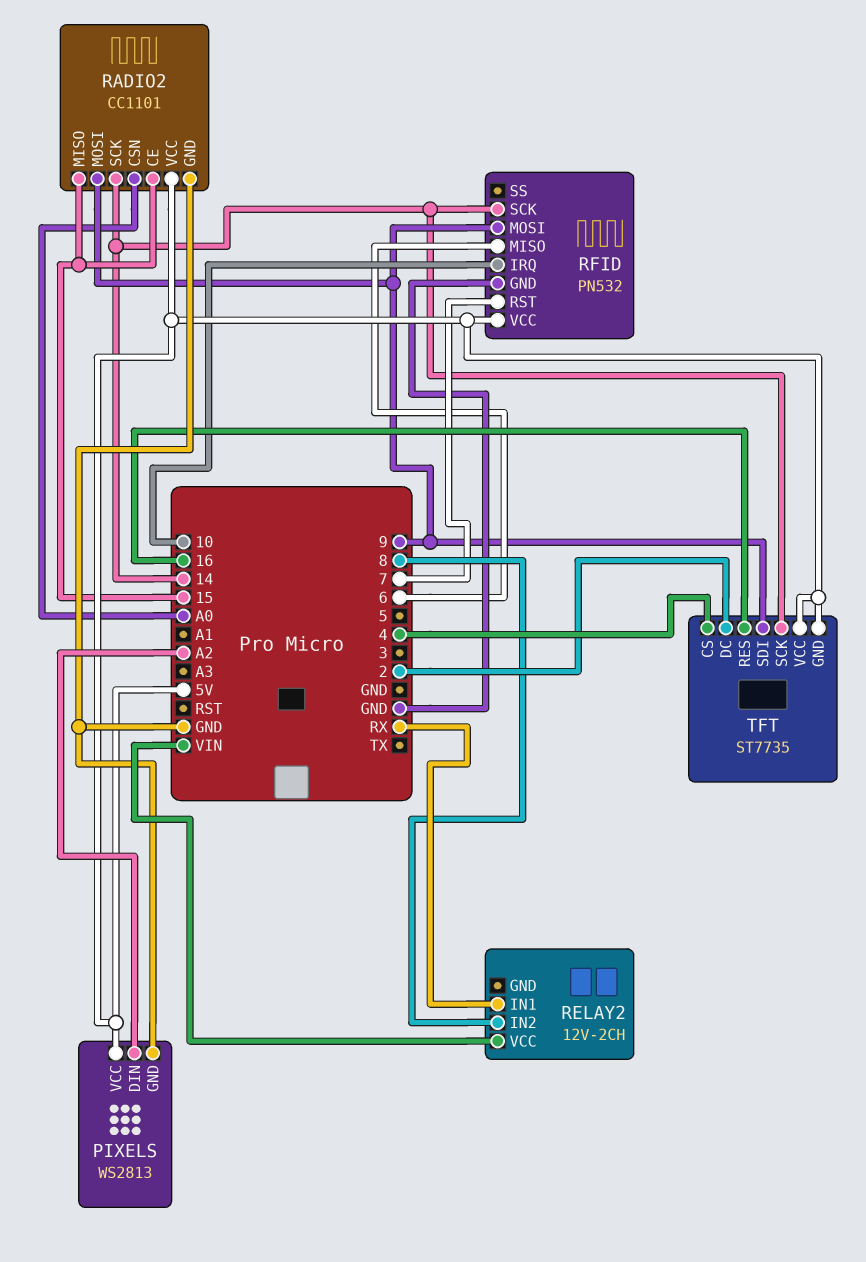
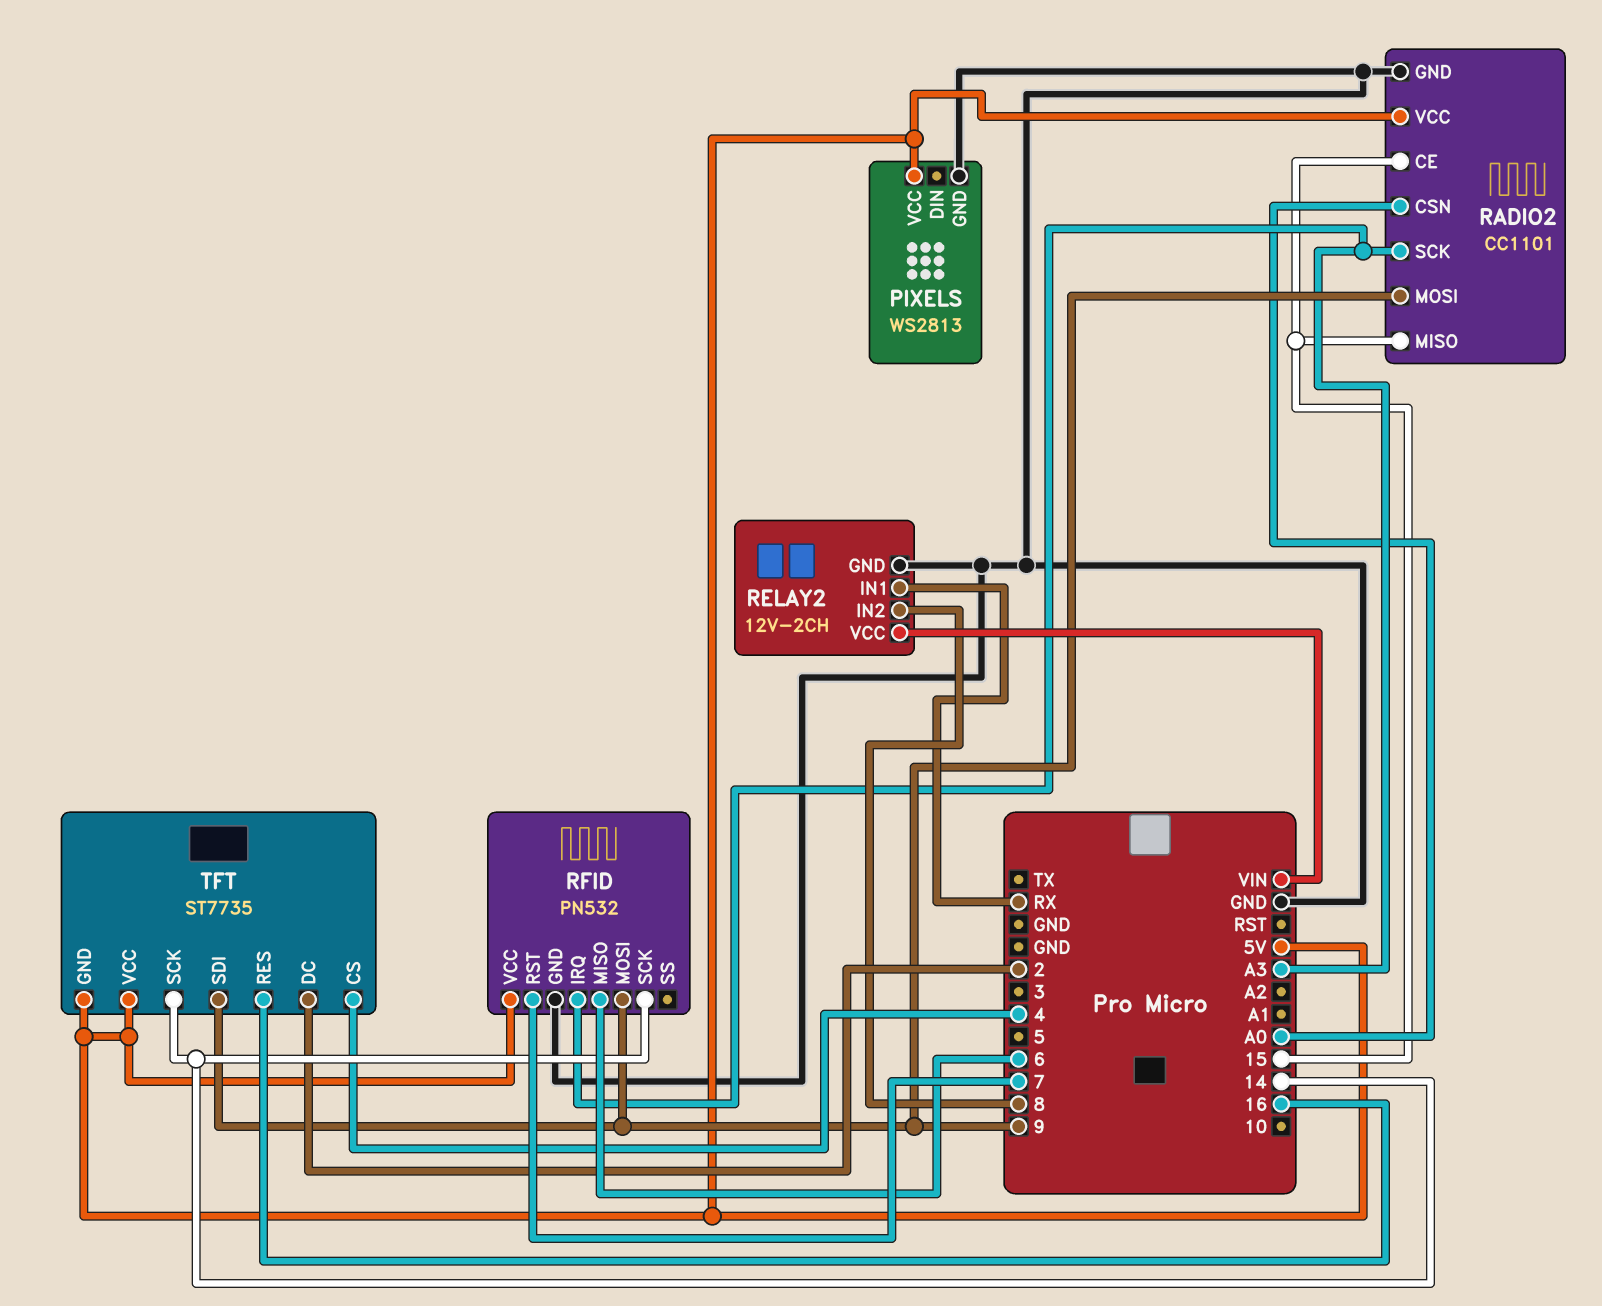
PIXELS pin DIN: A2 -> none
RADIO2 pin SCK: 14 -> A3
RELAY2 pin GND: none -> GND
RFID pin IRQ: 10 -> A3

